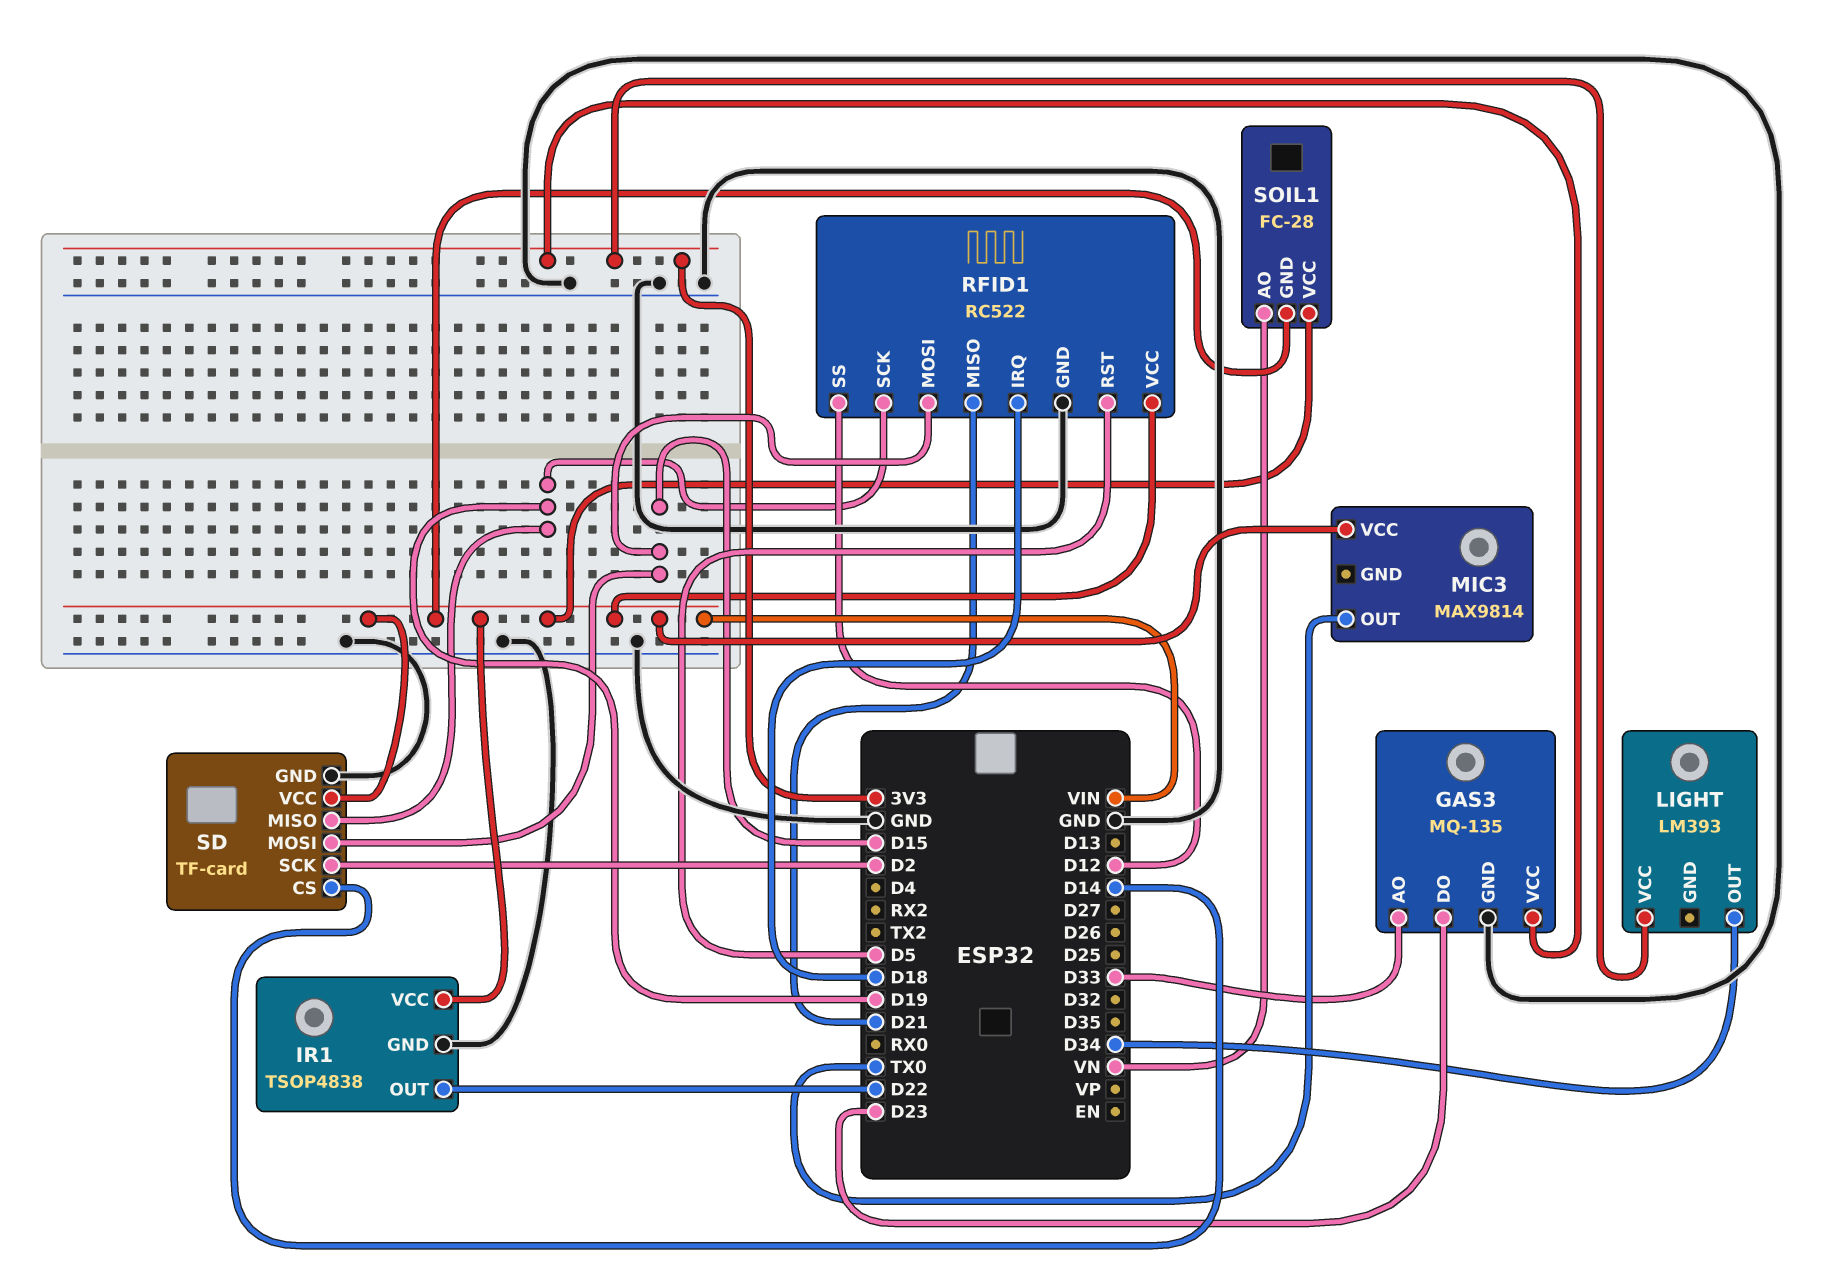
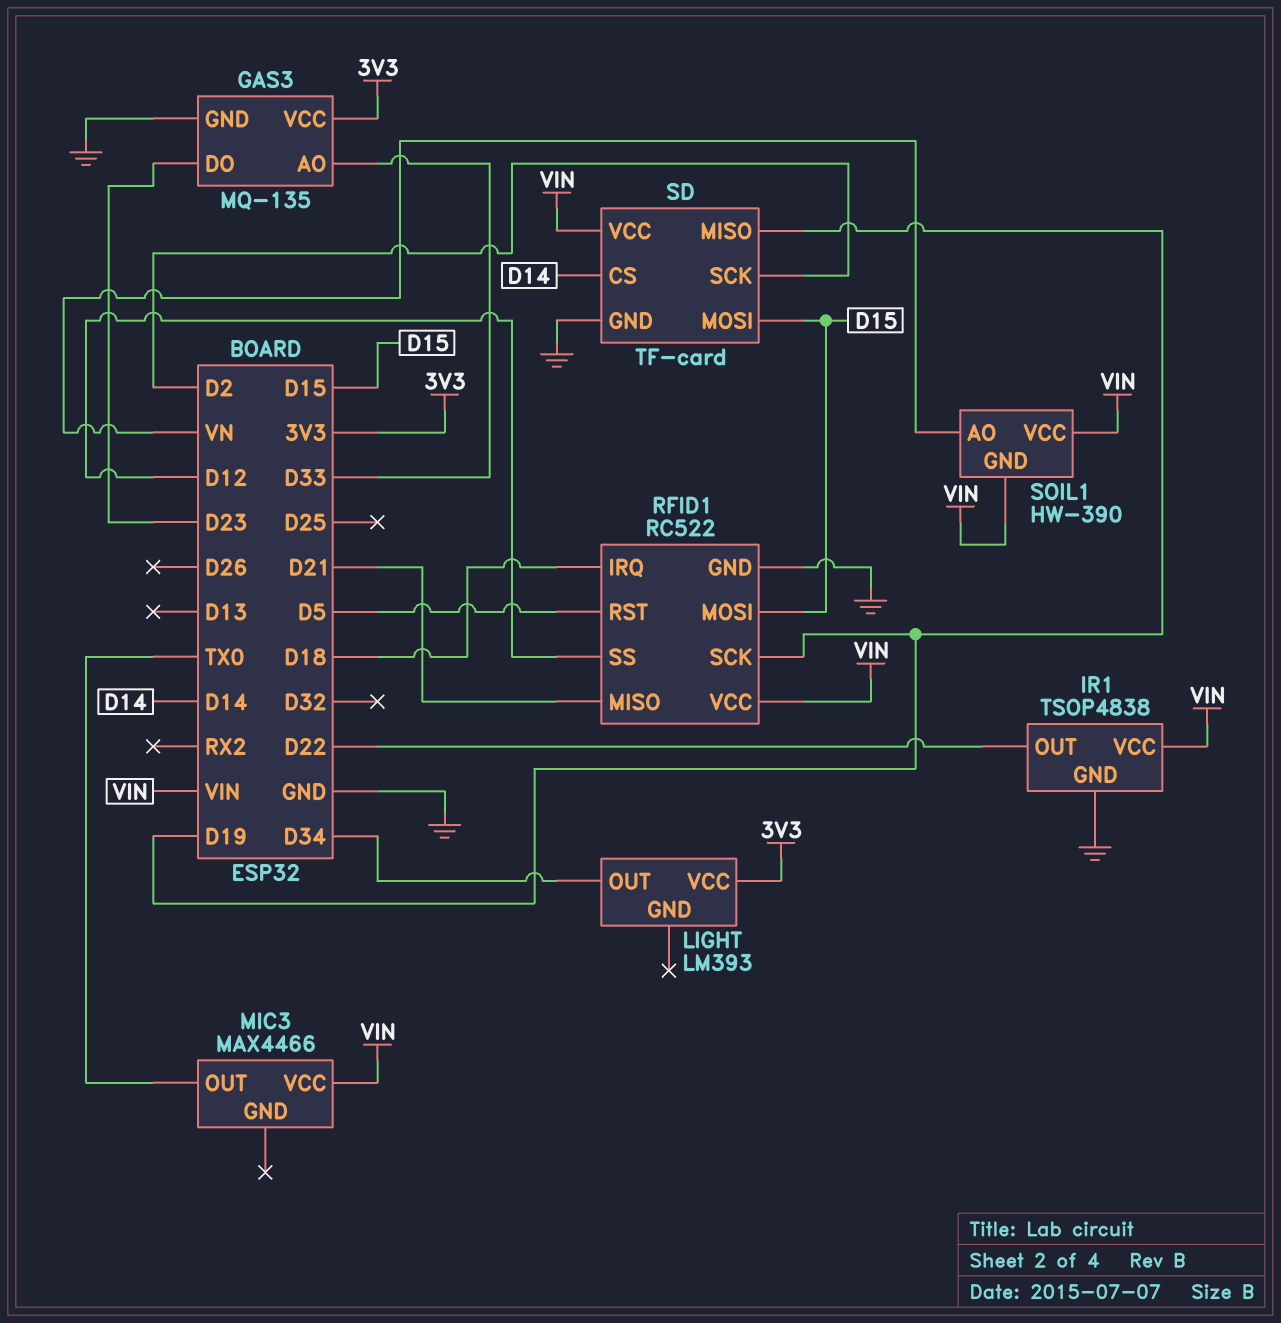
MIC3: MAX9814 -> MAX4466
SOIL1: FC-28 -> HW-390

